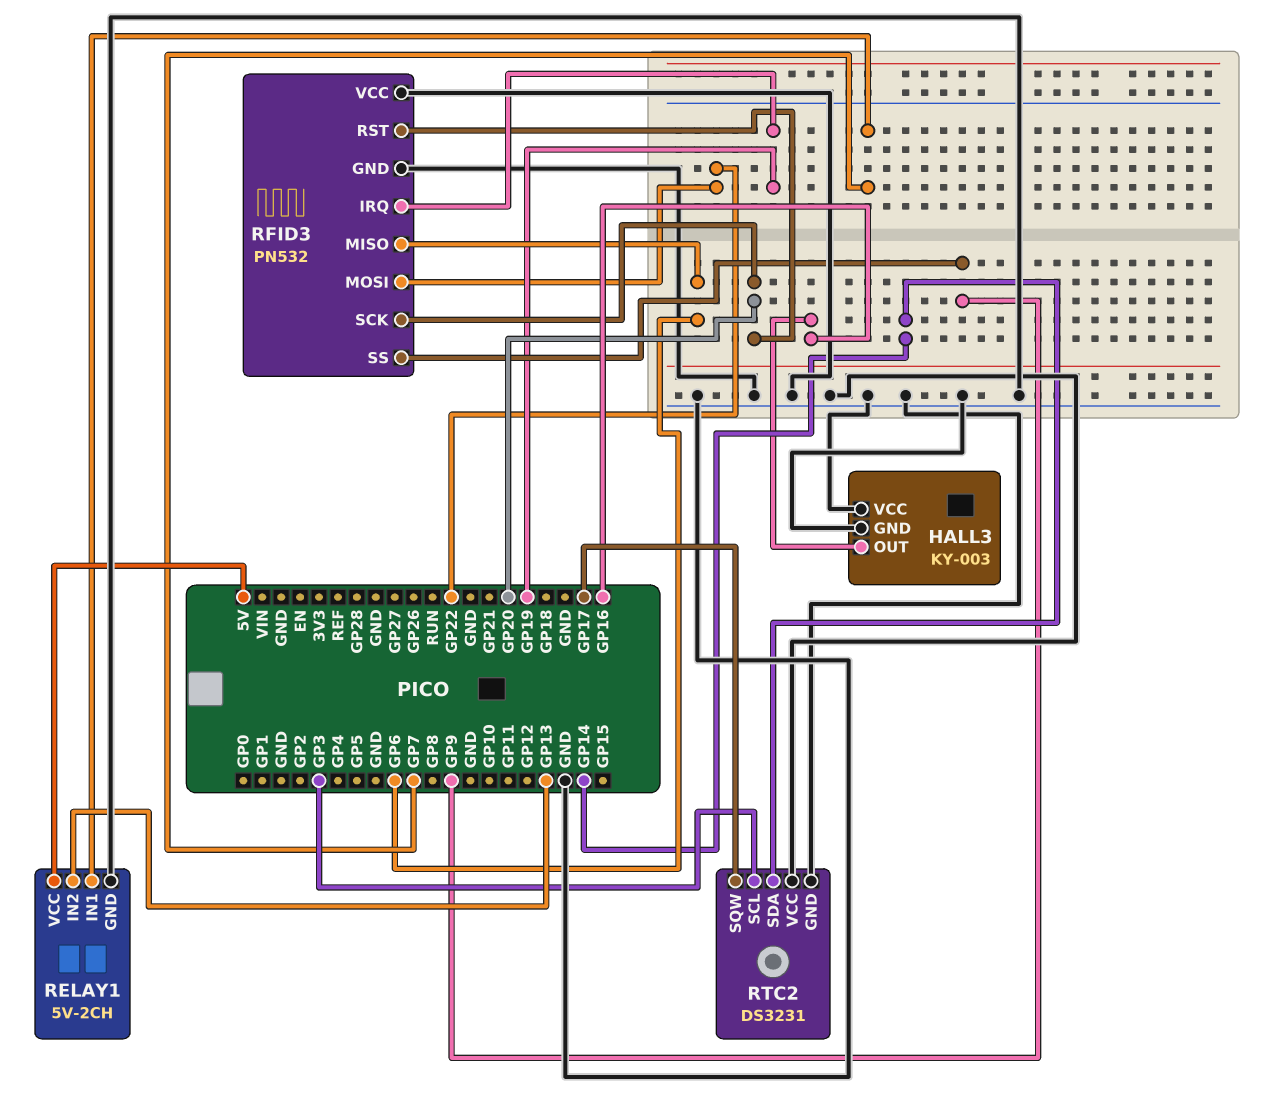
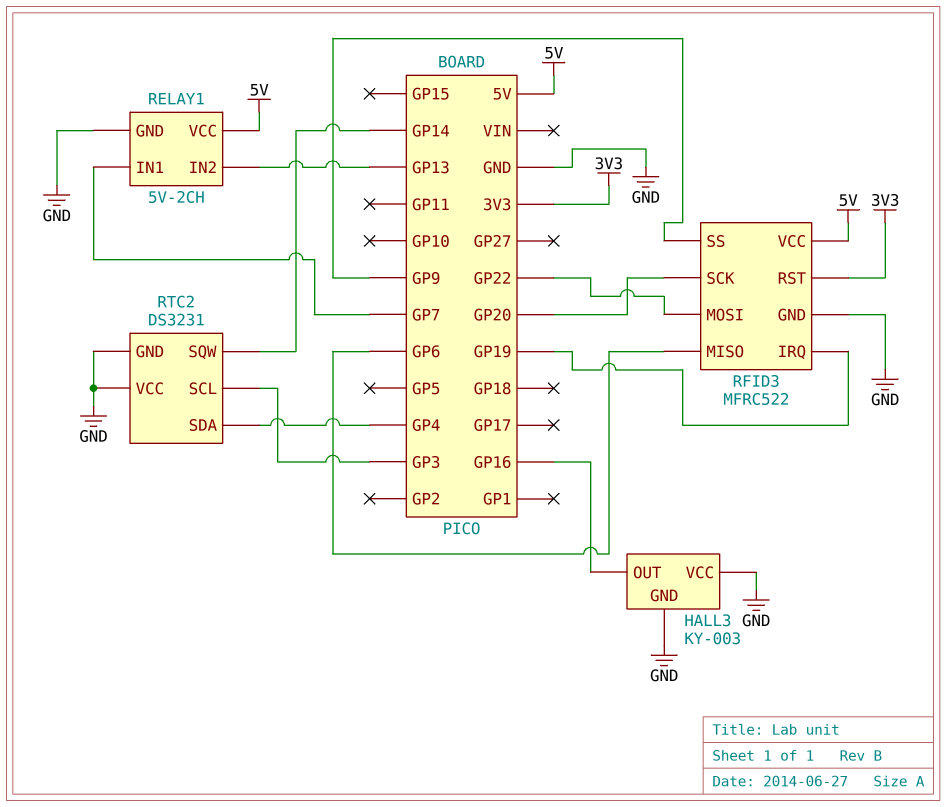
RFID3: PN532 -> MFRC522
RFID3 pin RST: GP20 -> 3V3
RFID3 pin VCC: GND -> 5V
RTC2 pin SDA: GP14 -> GP4
RTC2 pin SQW: GP17 -> GP14

